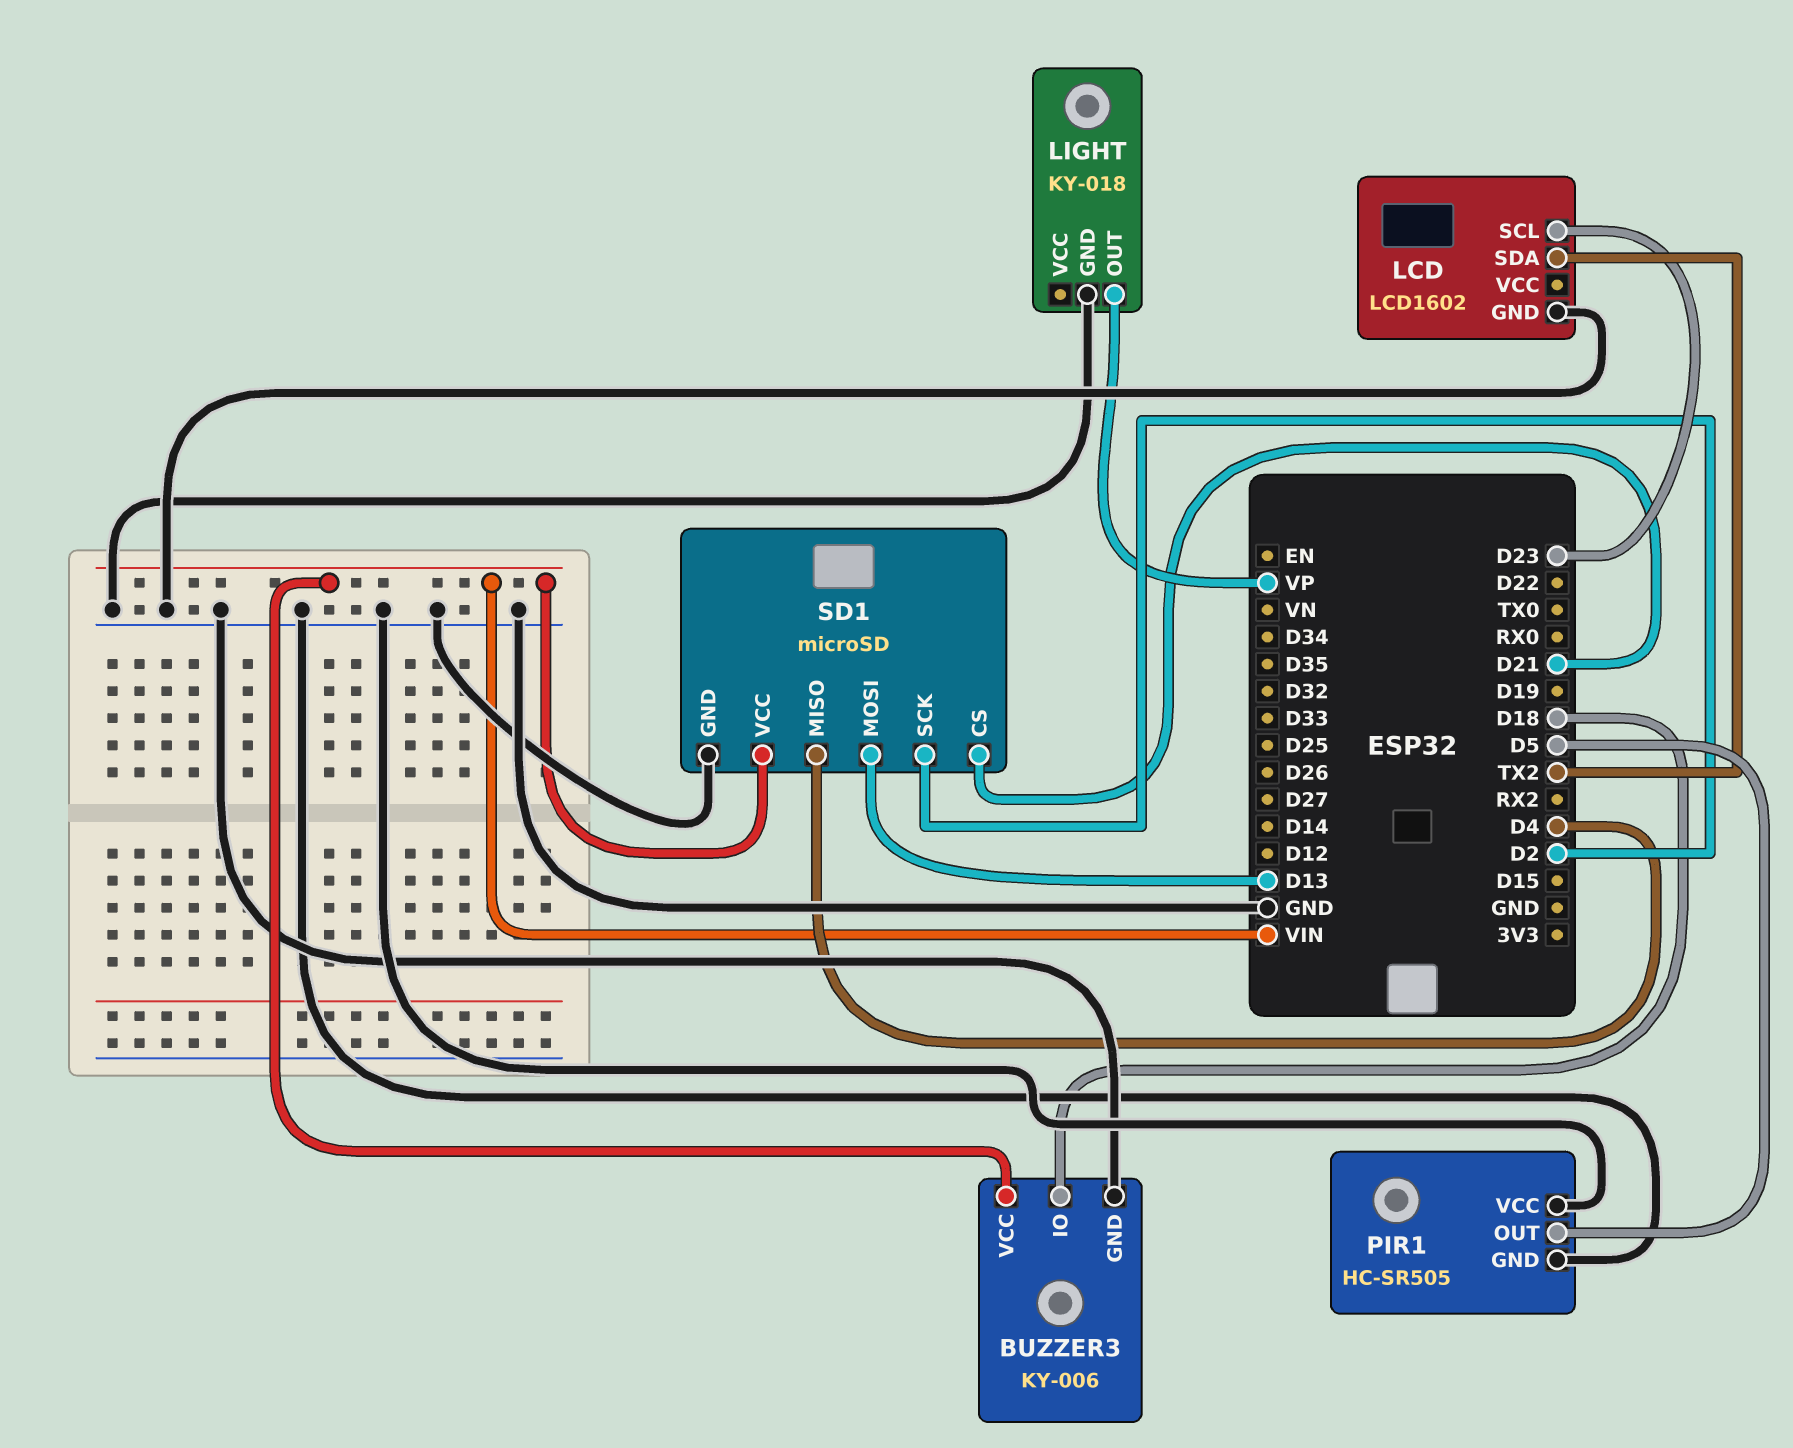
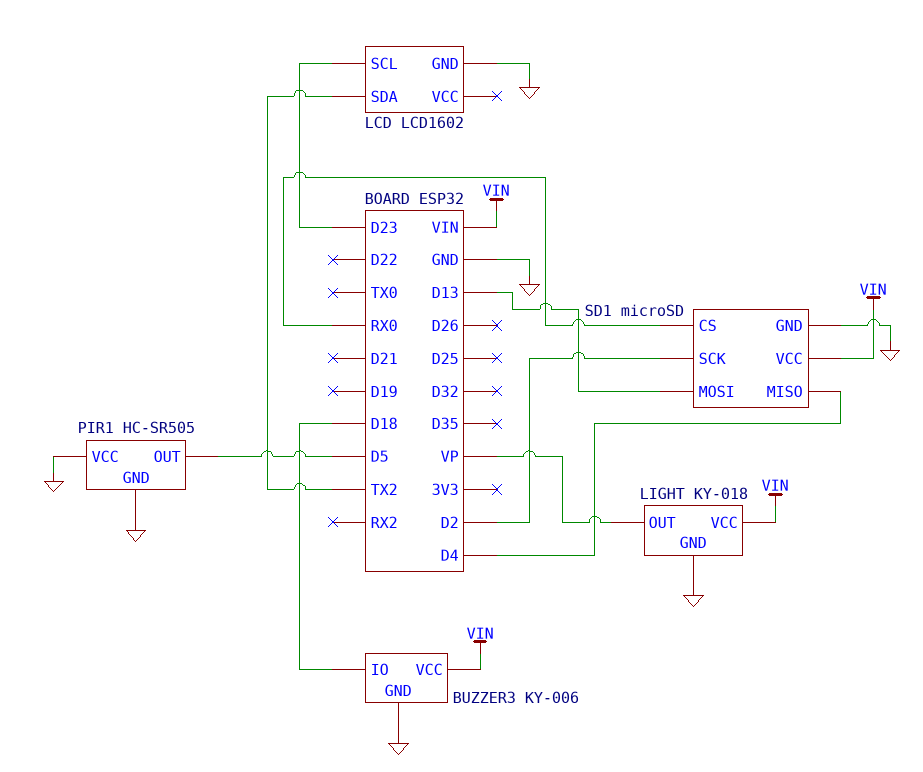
LIGHT pin VCC: none -> VIN
SD1 pin CS: D21 -> RX0

